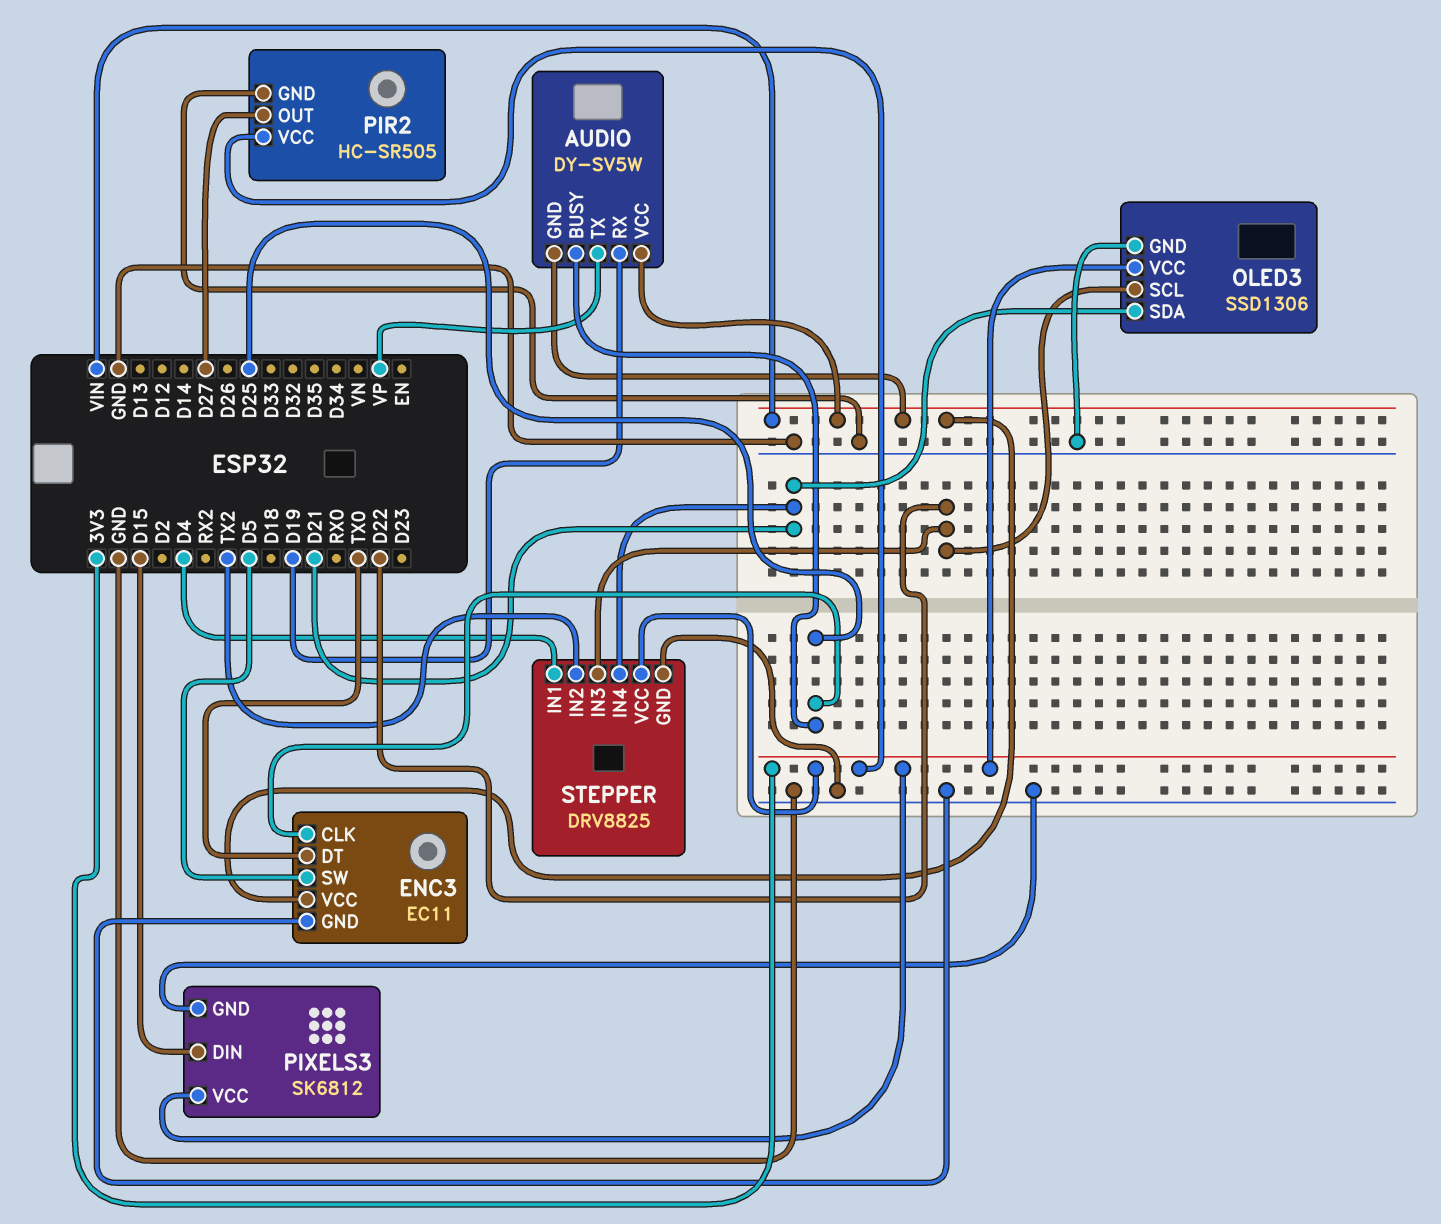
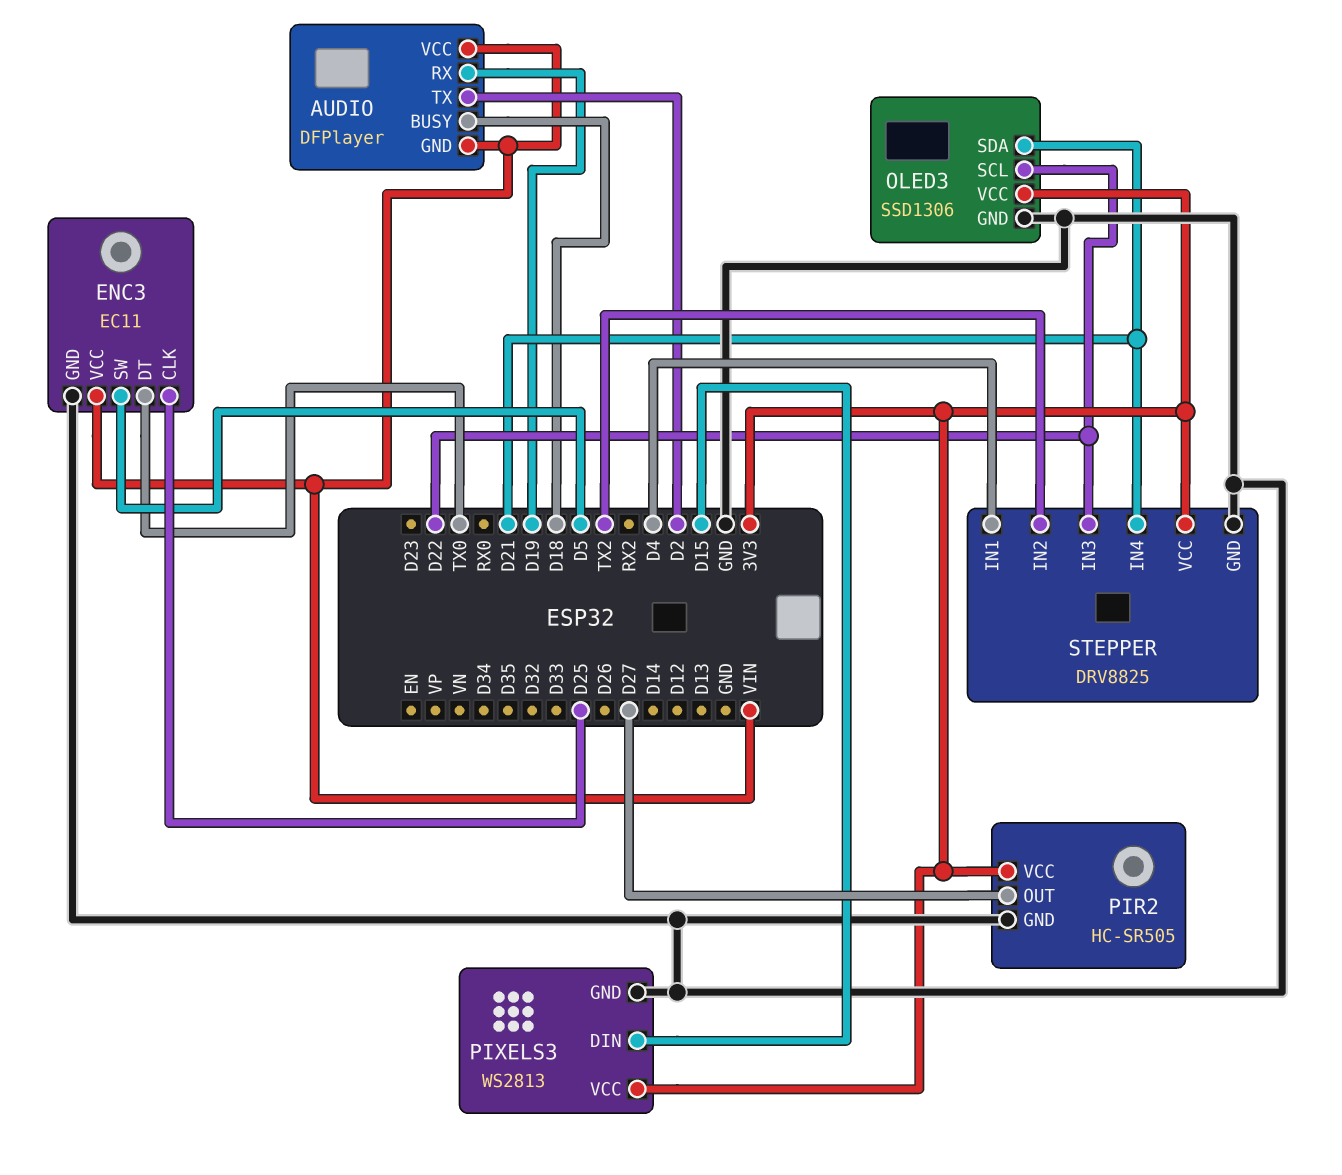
AUDIO: DY-SV5W -> DFPlayer
AUDIO pin BUSY: D25 -> D18
AUDIO pin TX: VP -> D2
PIXELS3: SK6812 -> WS2813

